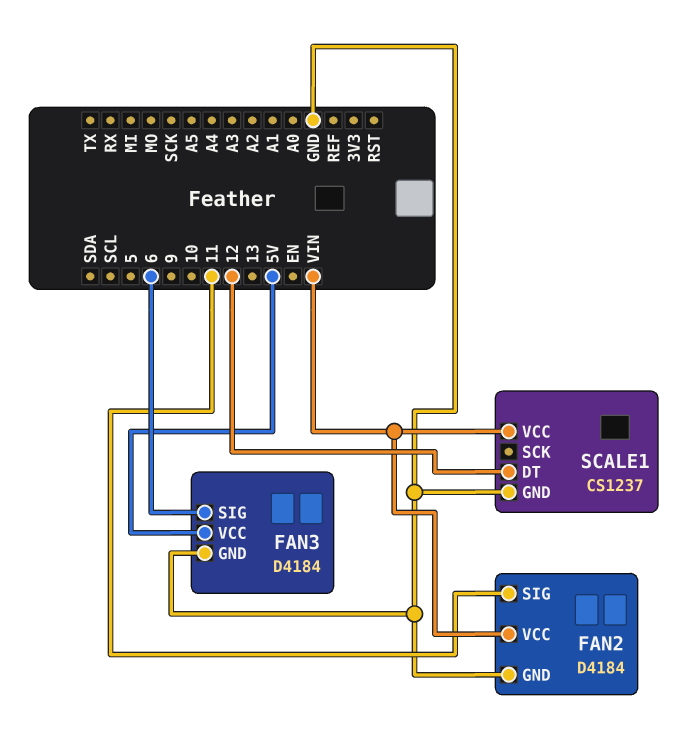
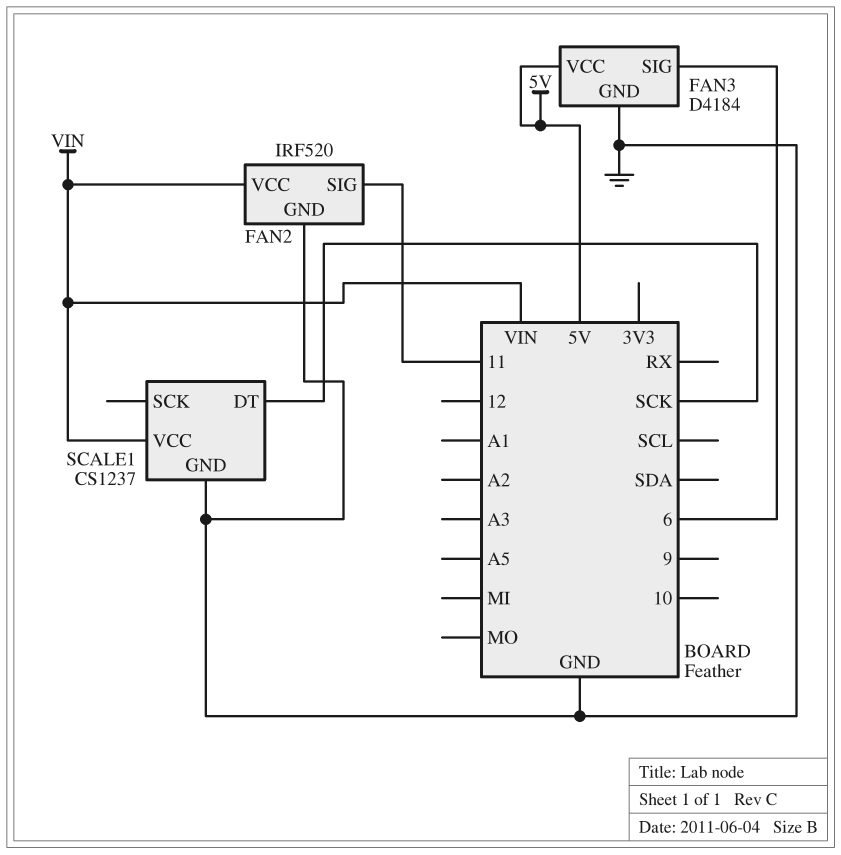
FAN2: D4184 -> IRF520
SCALE1 pin DT: 12 -> SCK

